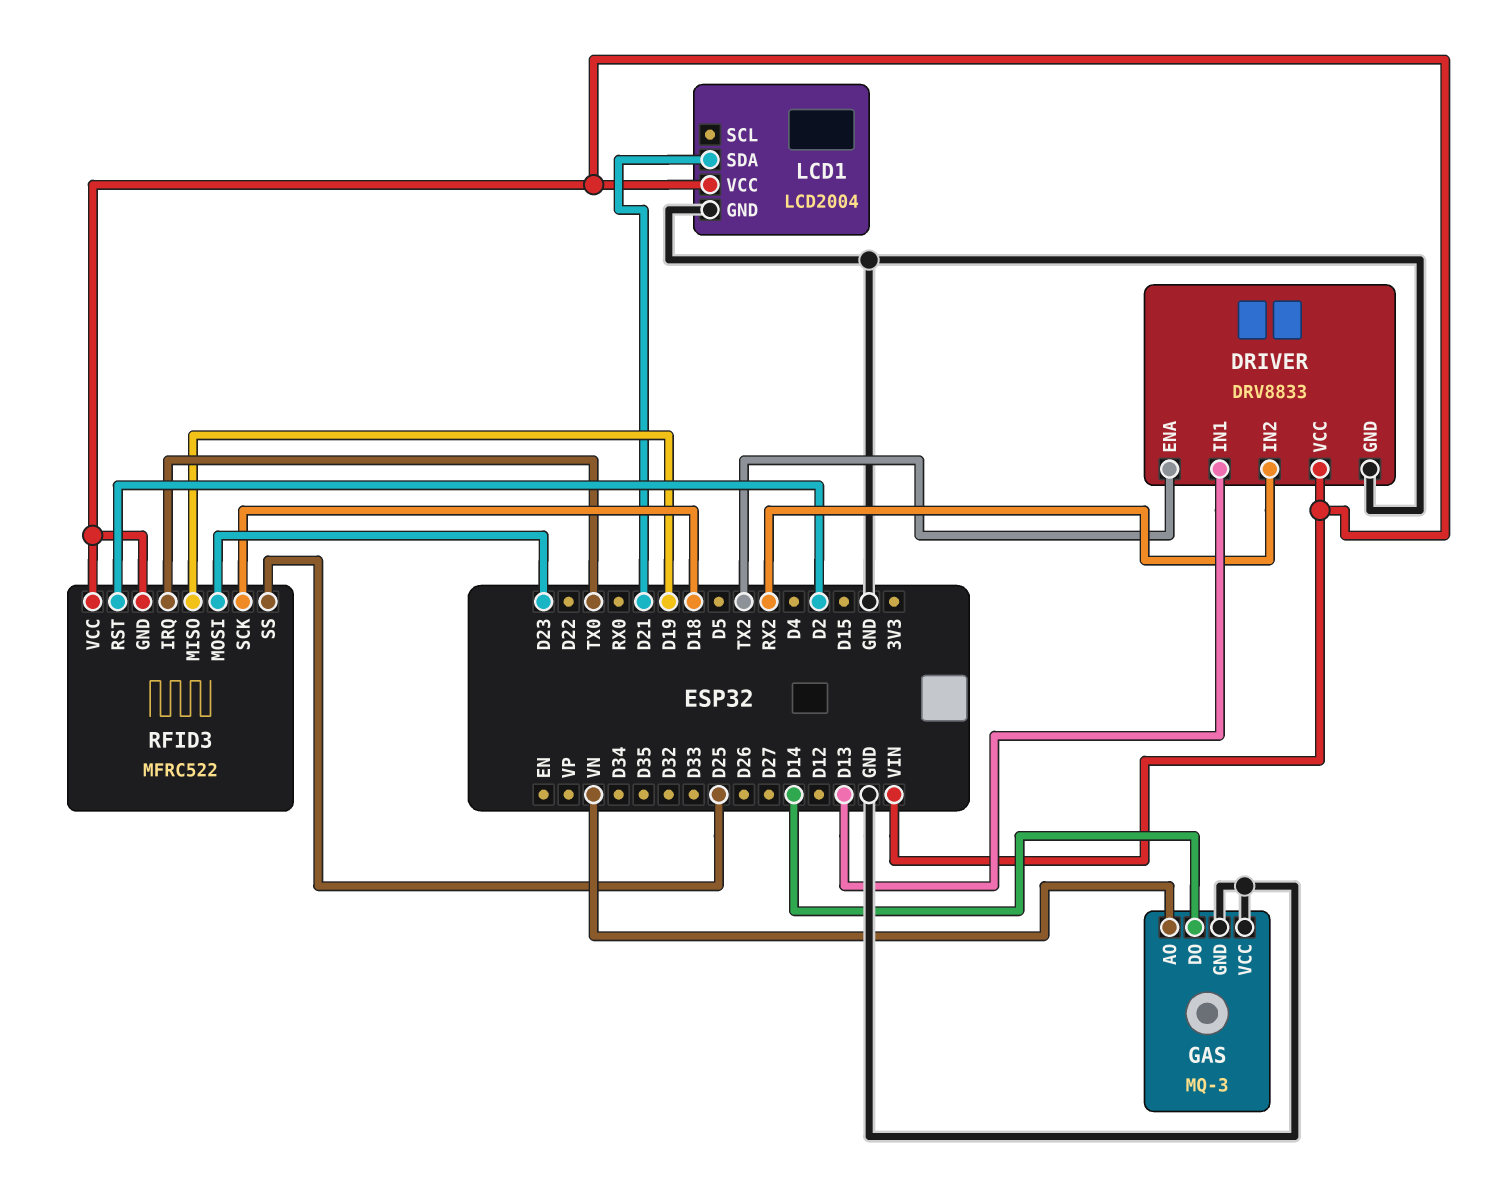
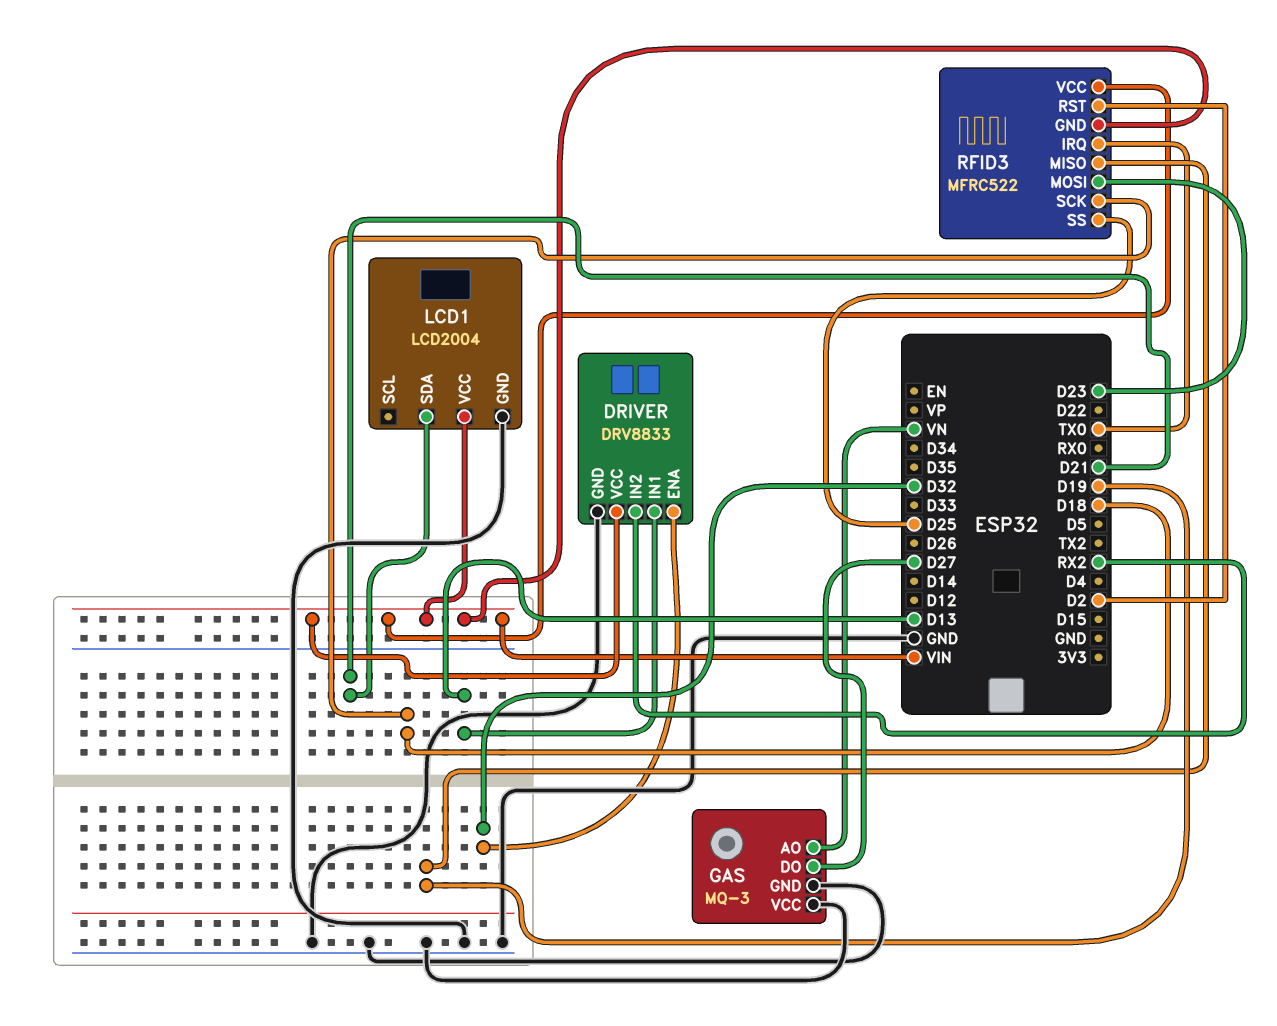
DRIVER pin ENA: TX2 -> D32
GAS pin DO: D14 -> D27

